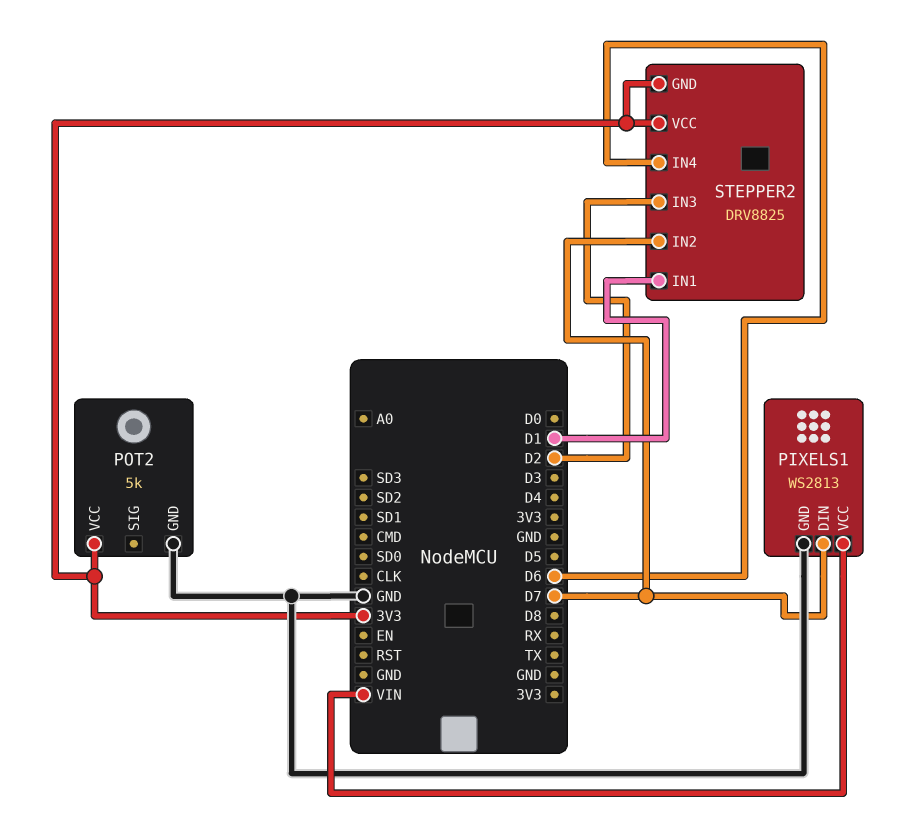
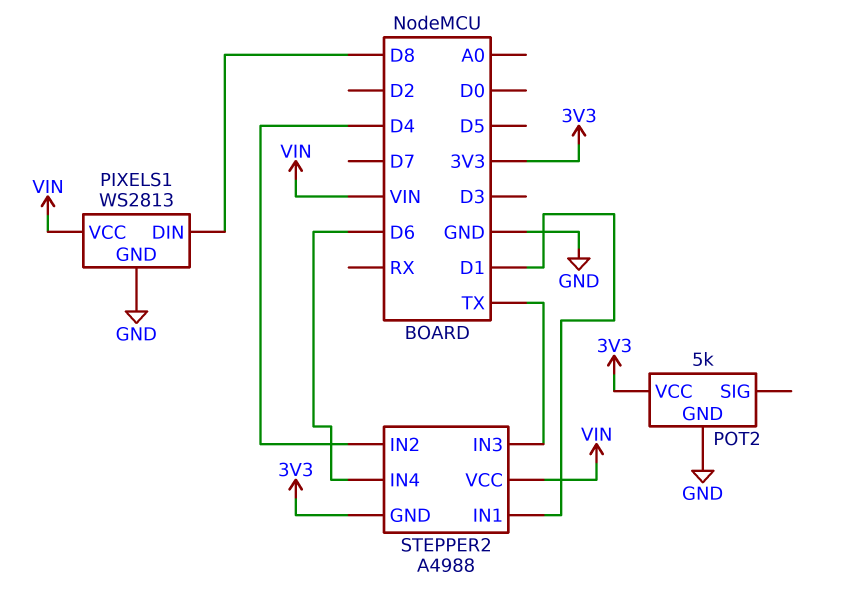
PIXELS1 pin DIN: D7 -> D8
STEPPER2: DRV8825 -> A4988
STEPPER2 pin IN2: D7 -> D4
STEPPER2 pin IN3: D2 -> TX
STEPPER2 pin VCC: 3V3 -> VIN

